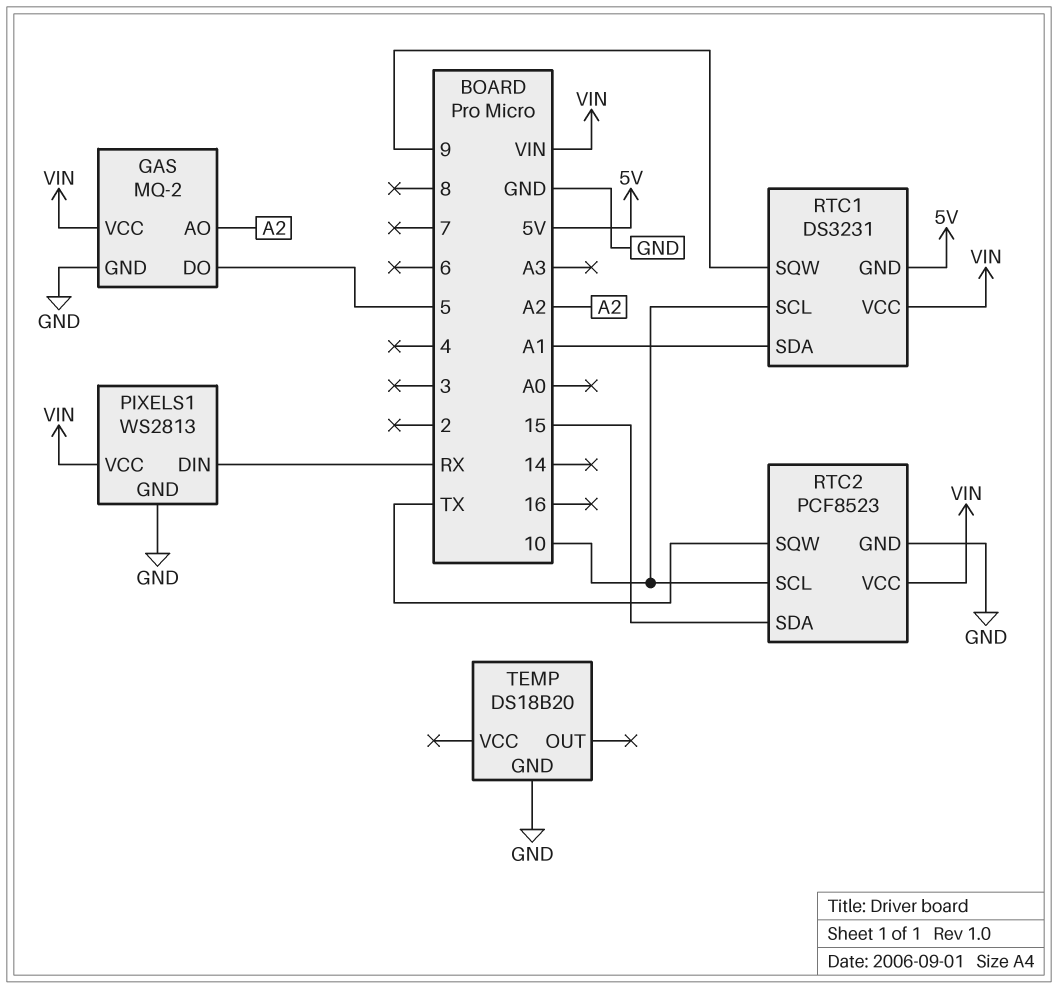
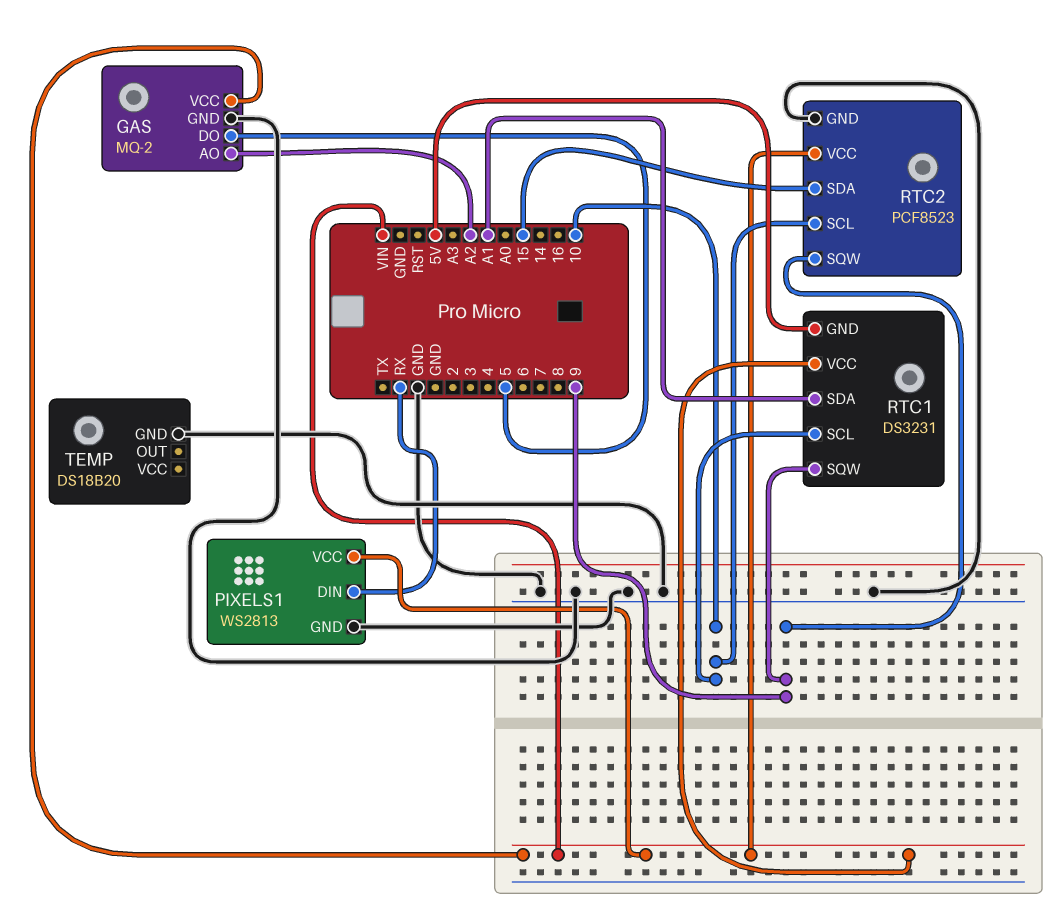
RTC2 pin SQW: TX -> 9

